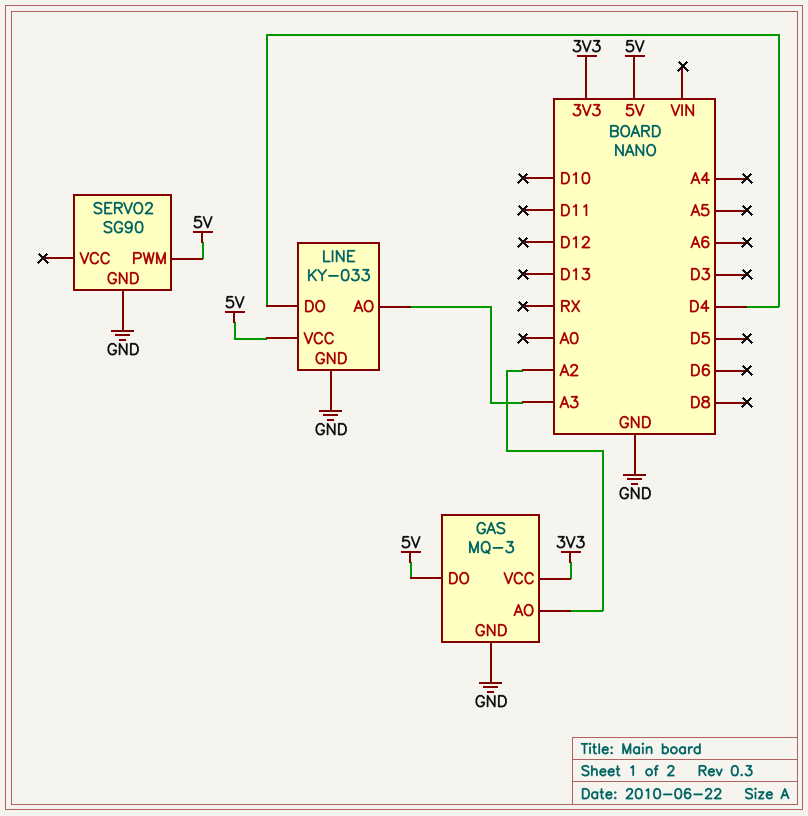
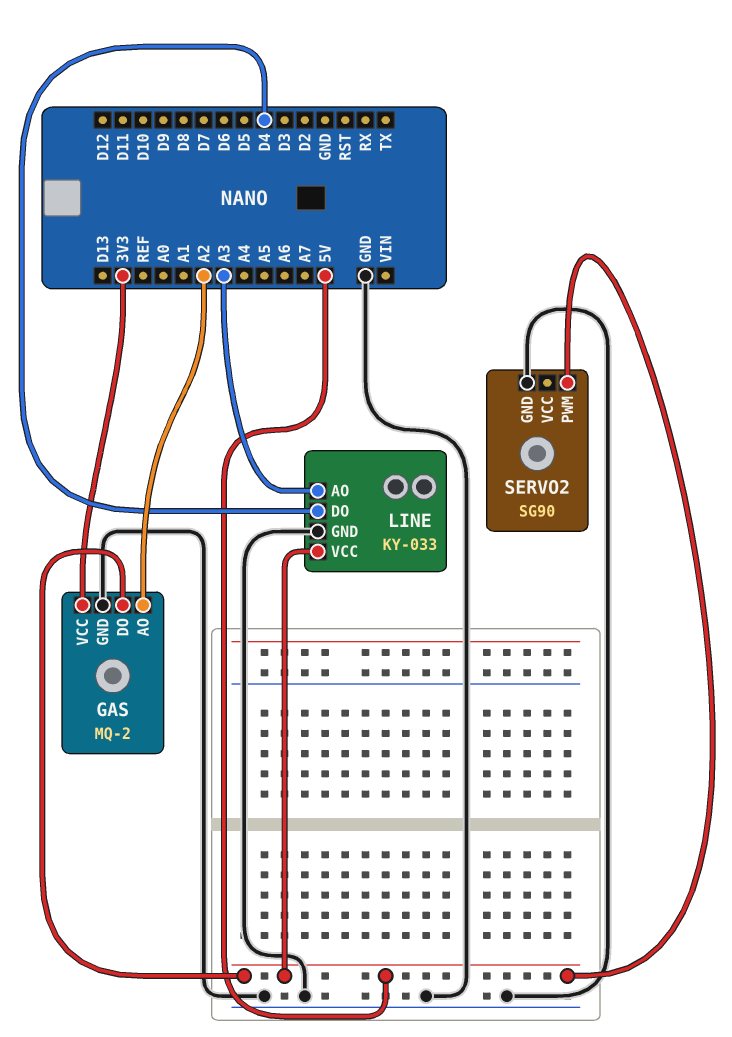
GAS: MQ-3 -> MQ-2

